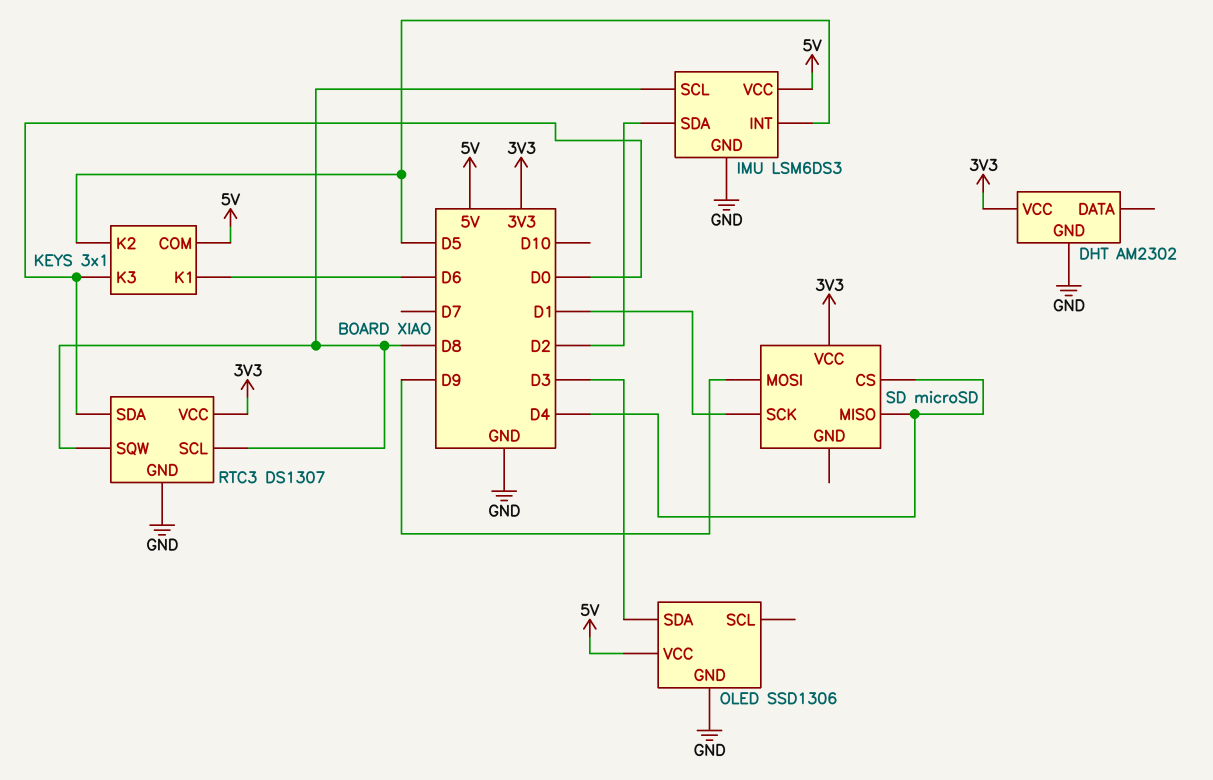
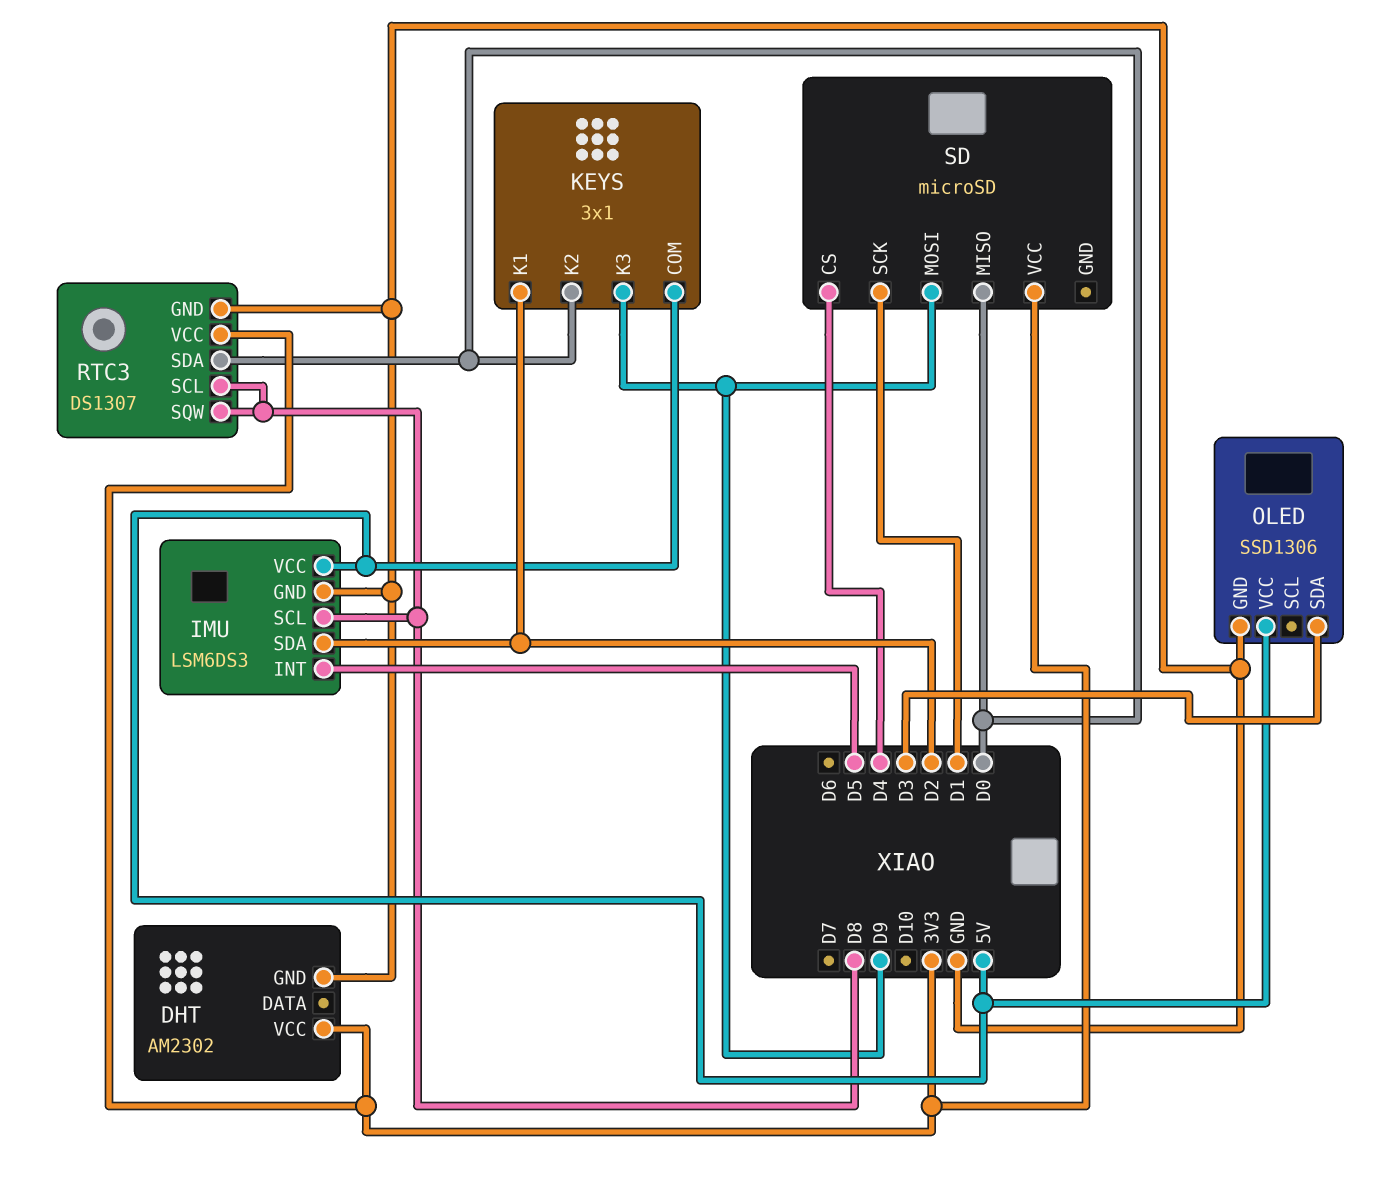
KEYS pin K1: D6 -> D2
KEYS pin K2: D5 -> D0
KEYS pin K3: D0 -> D9
SD pin MISO: D4 -> D0

